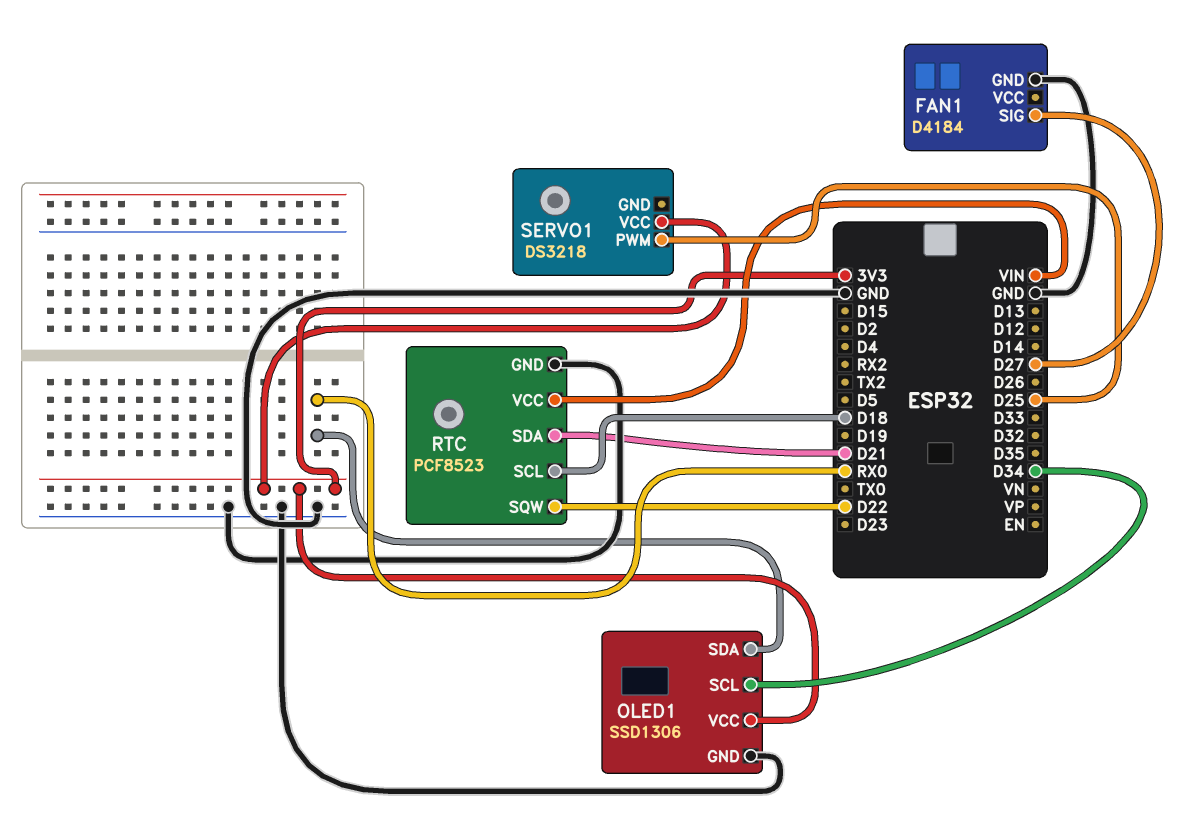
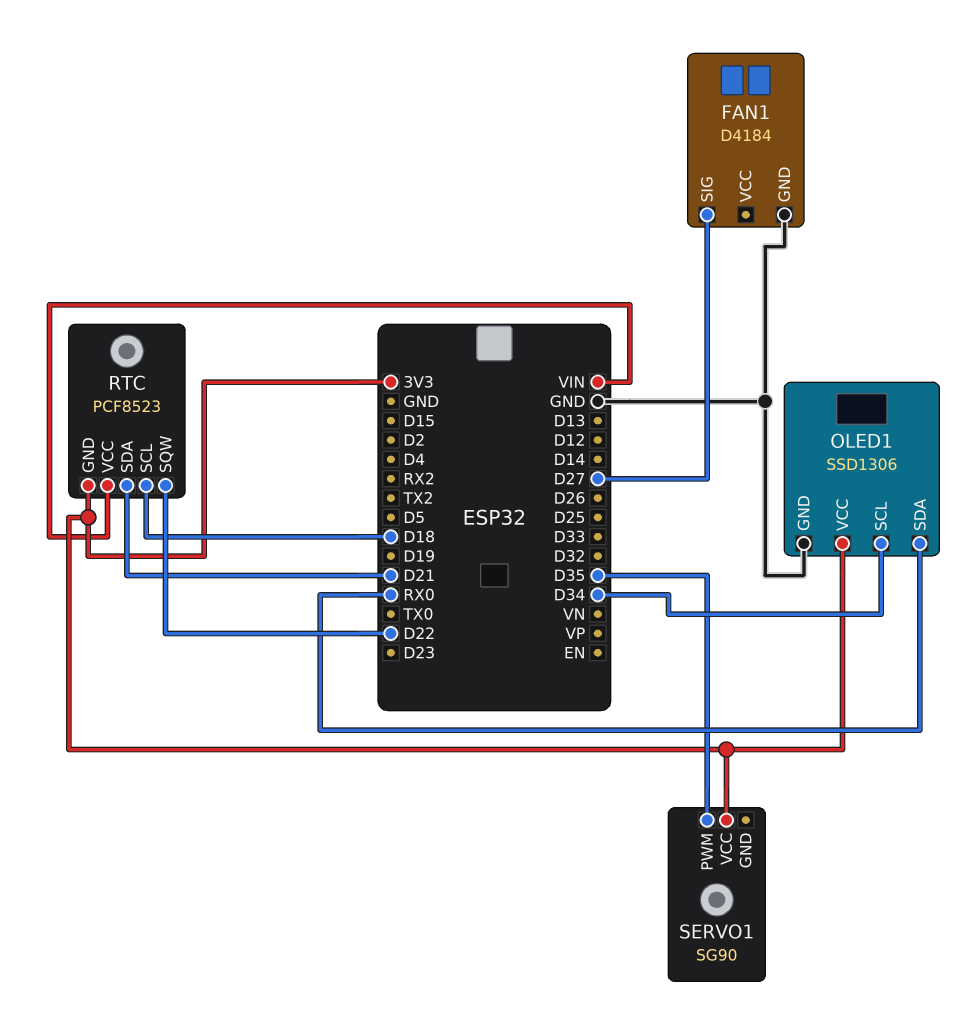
RTC pin GND: GND -> 3V3
SERVO1: DS3218 -> SG90
SERVO1 pin PWM: D25 -> D35

